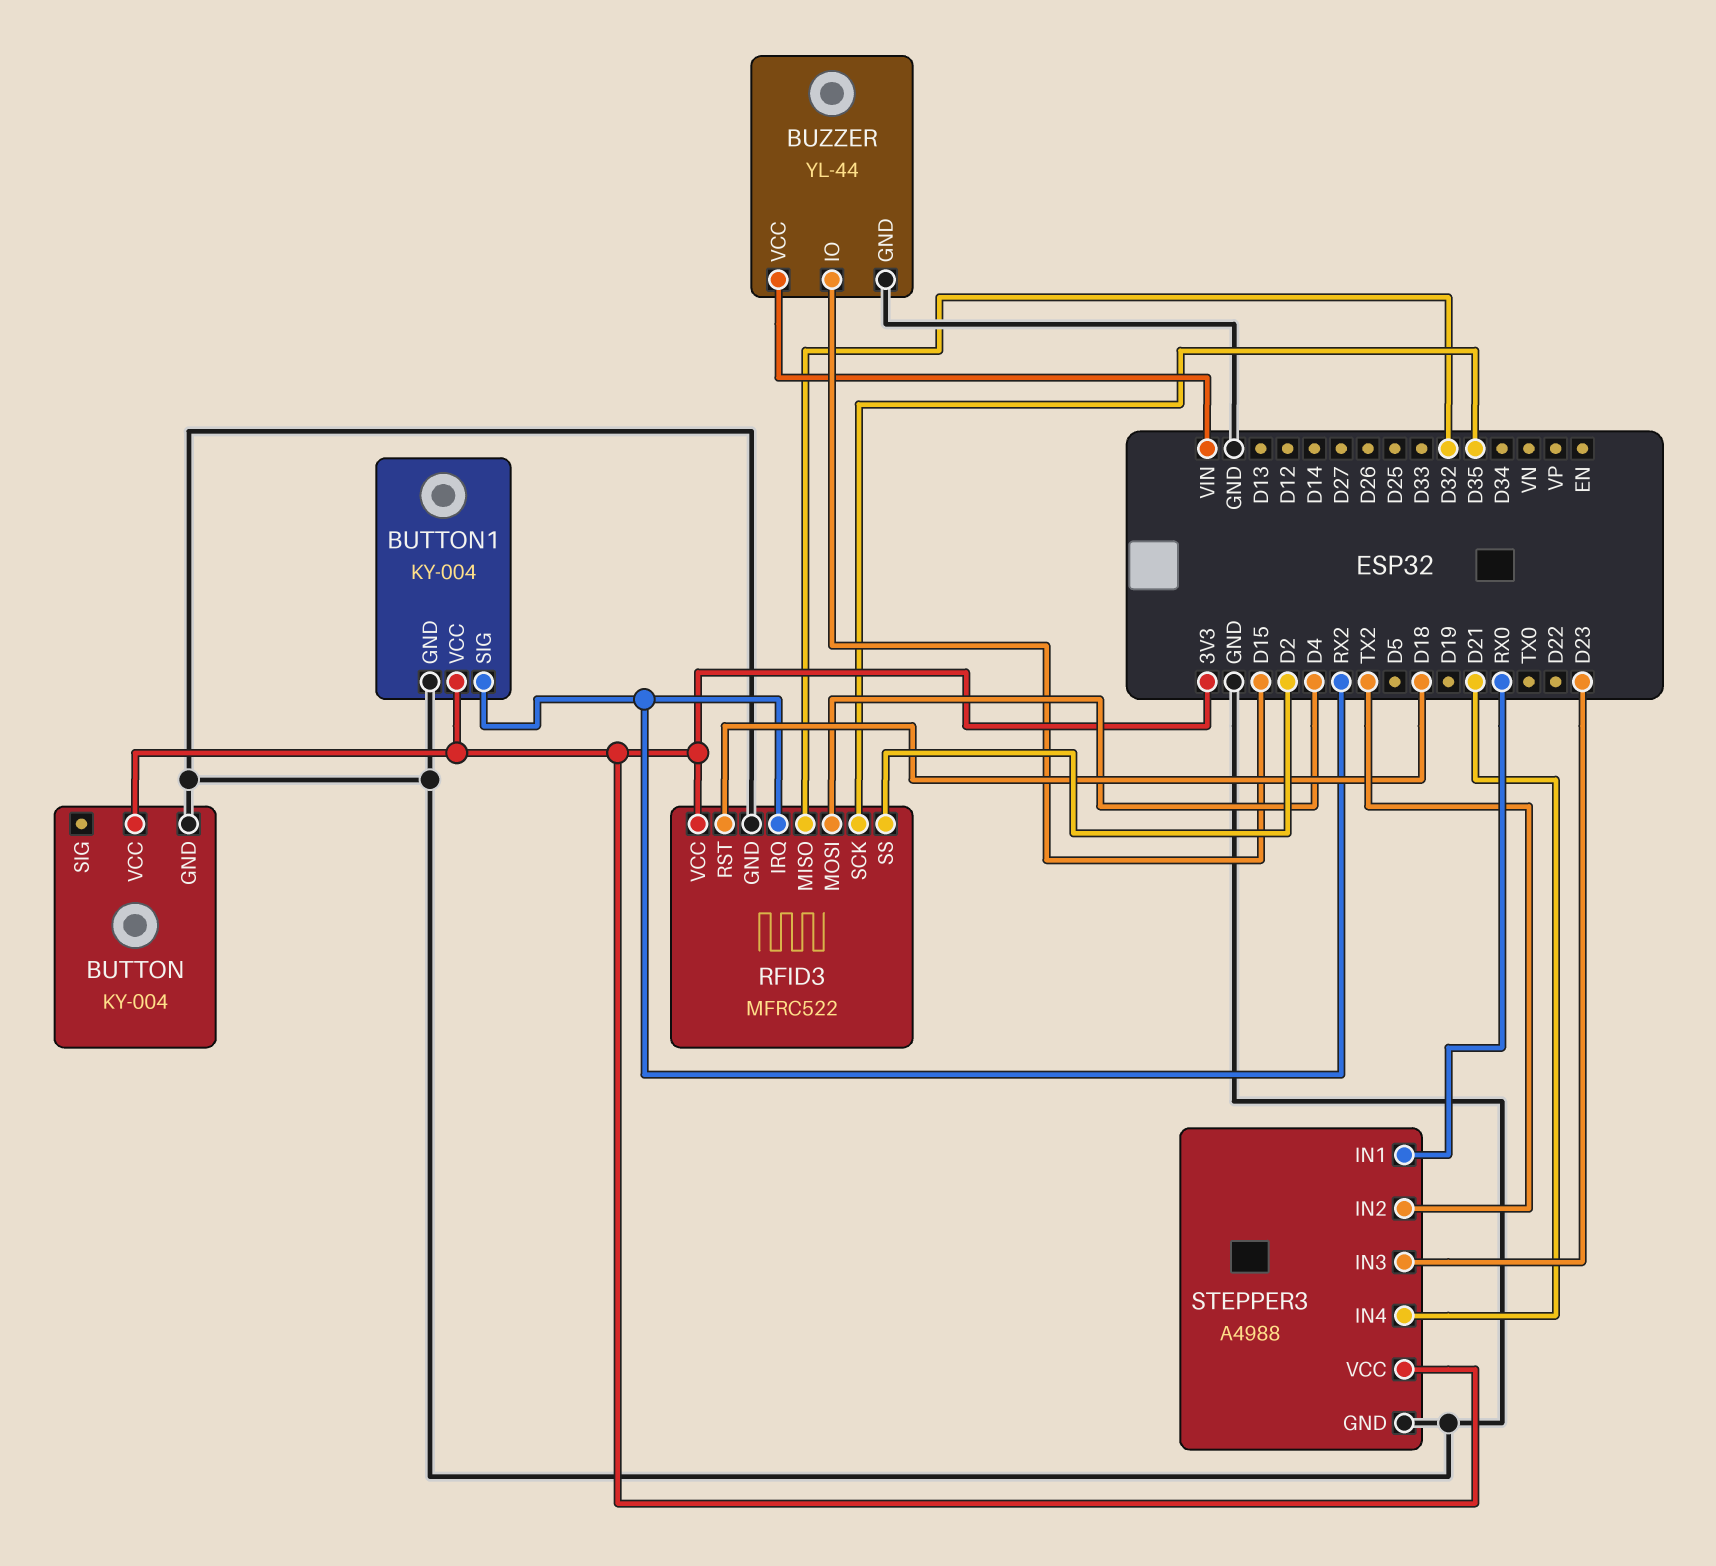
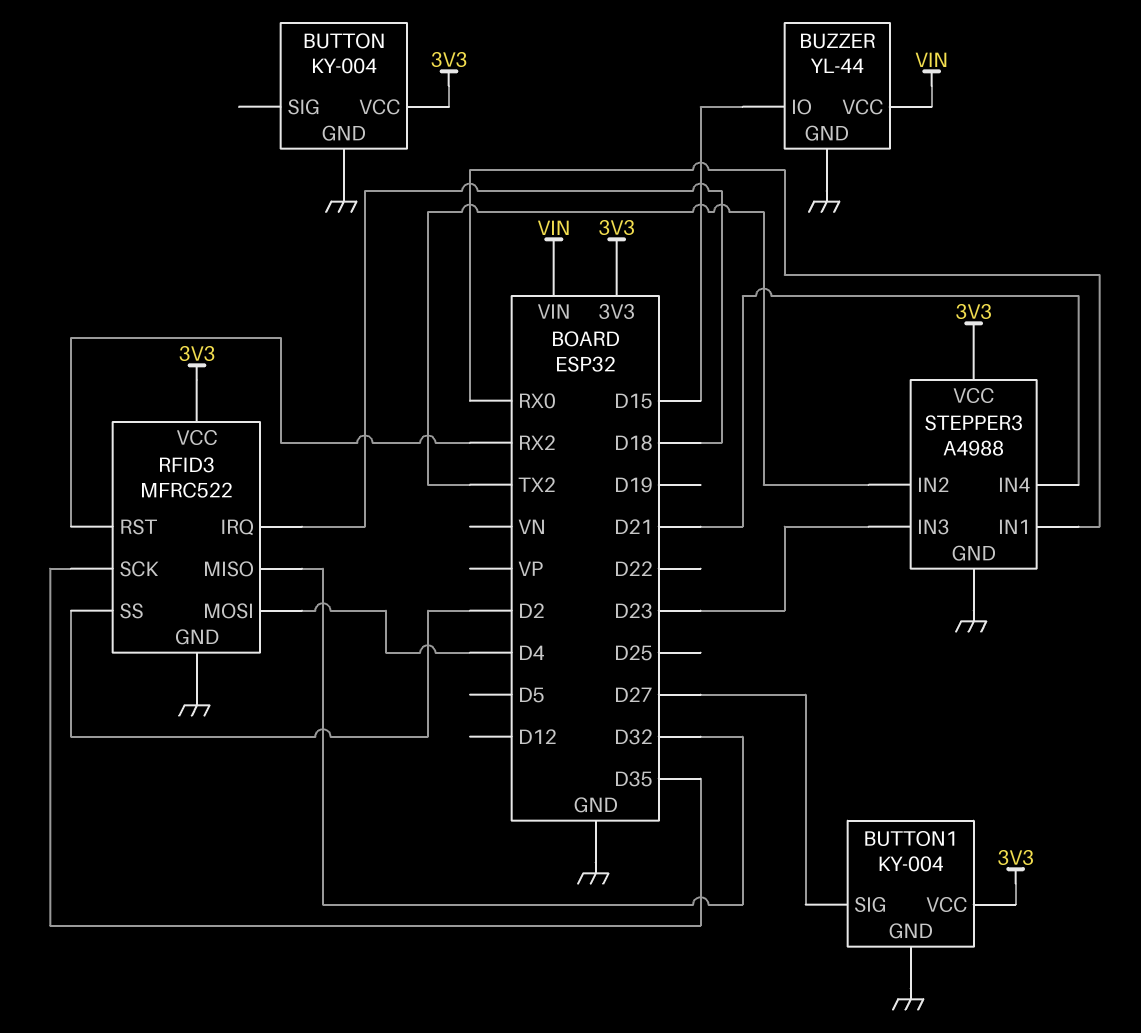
BUTTON1 pin SIG: RX2 -> D27
RFID3 pin IRQ: RX2 -> D18
RFID3 pin RST: D18 -> RX2

